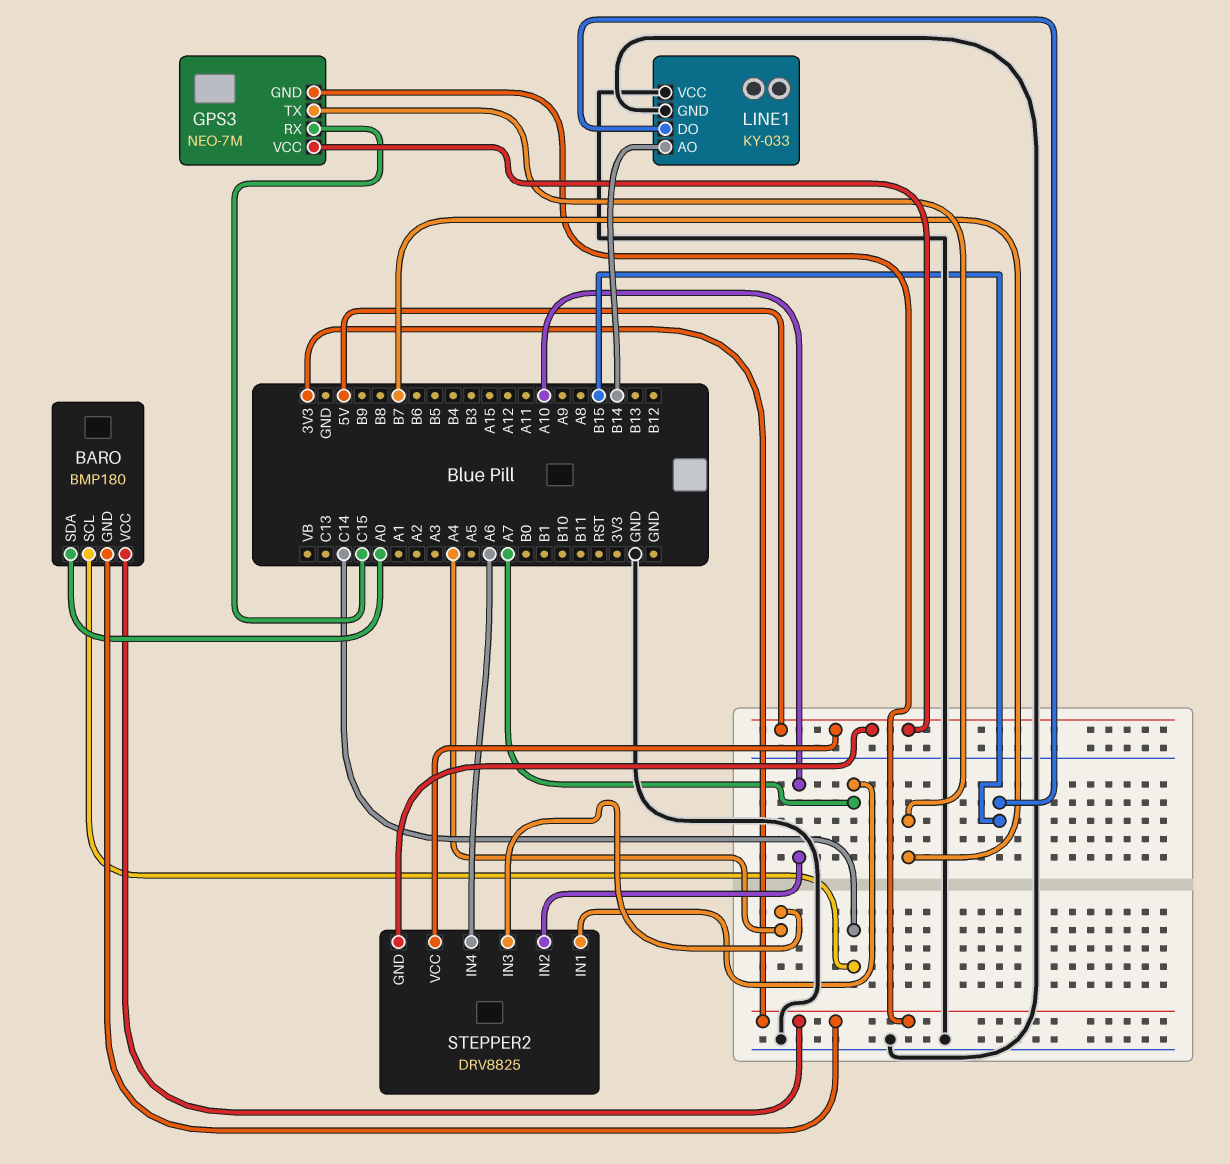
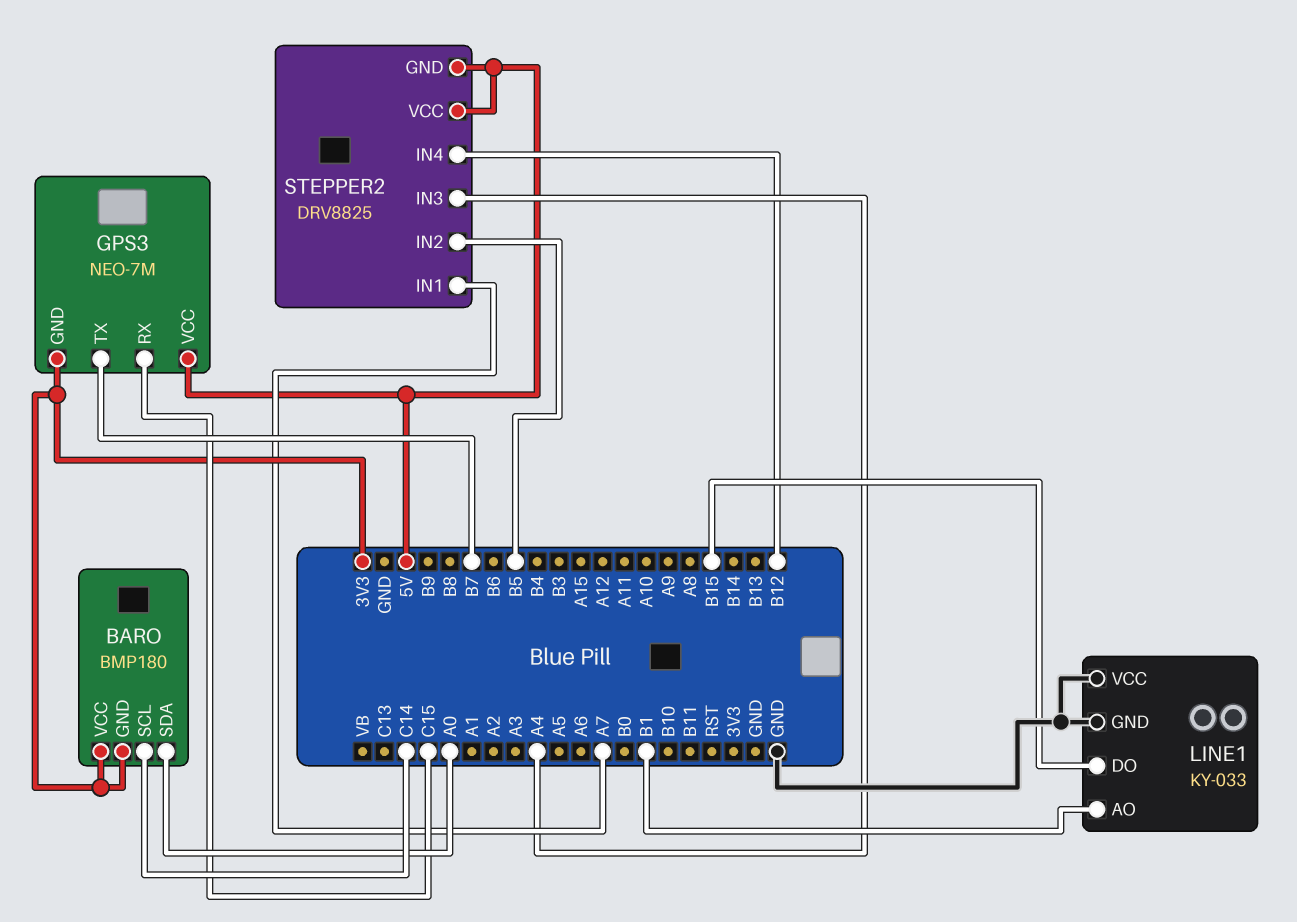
LINE1 pin AO: B14 -> B1
STEPPER2 pin IN2: A10 -> B5
STEPPER2 pin IN4: A6 -> B12

